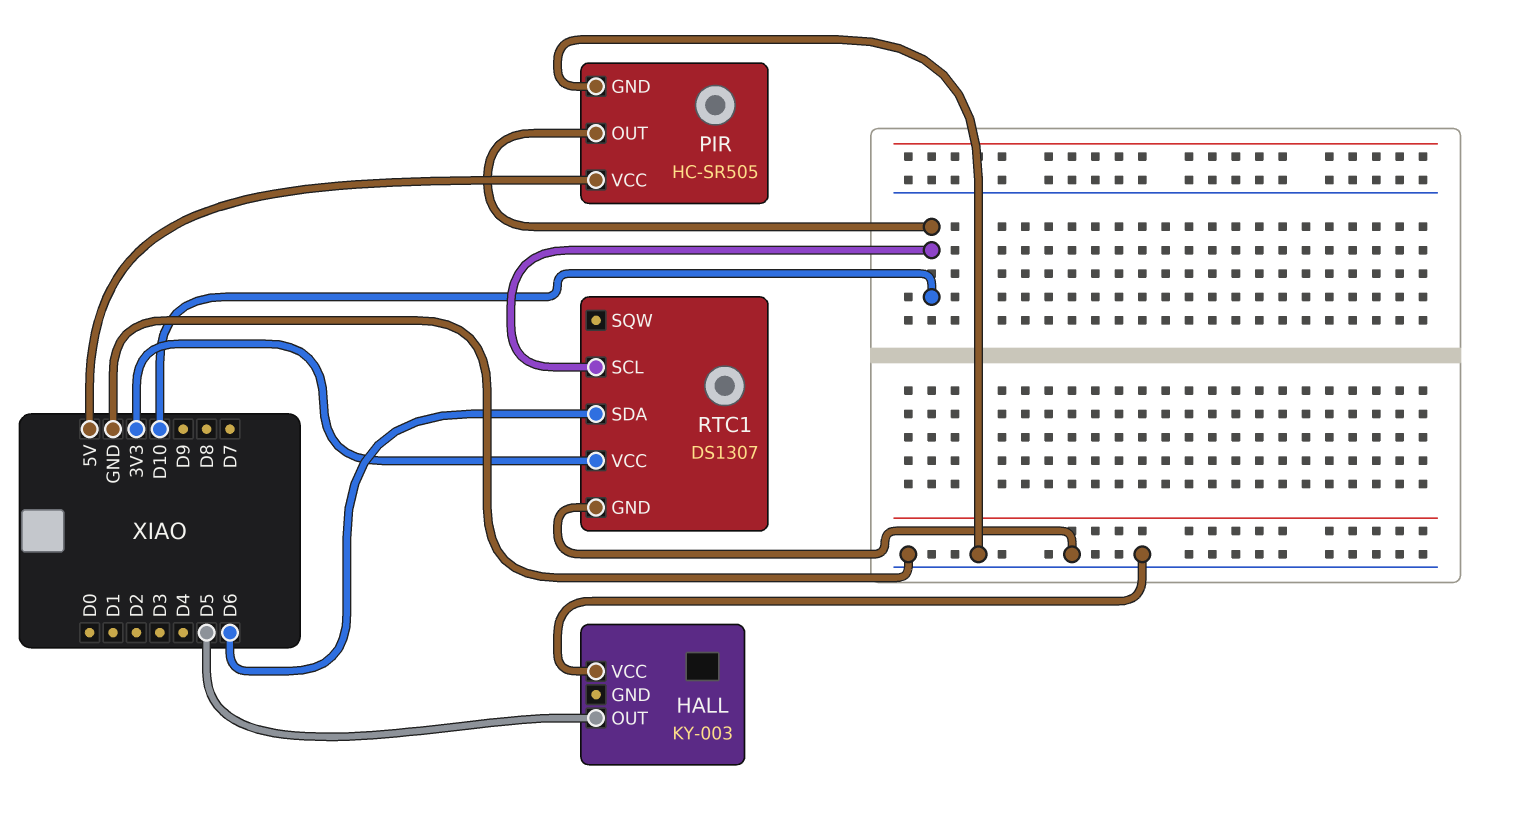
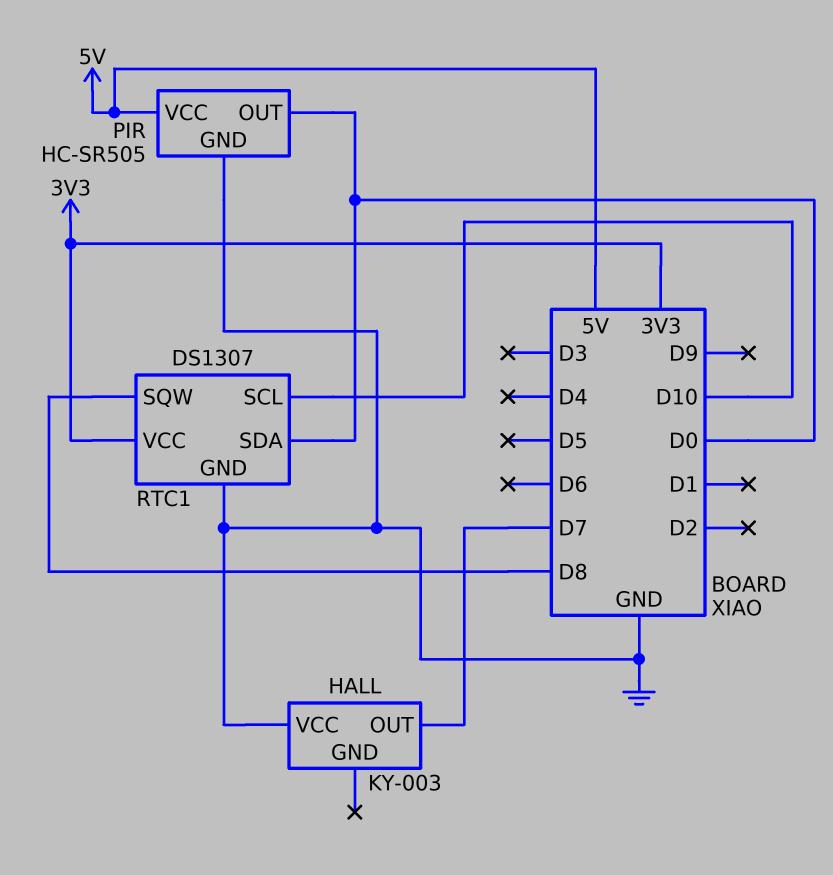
HALL pin OUT: D5 -> D7
PIR pin OUT: D10 -> D0
RTC1 pin SDA: D6 -> D0
RTC1 pin SQW: none -> D8

